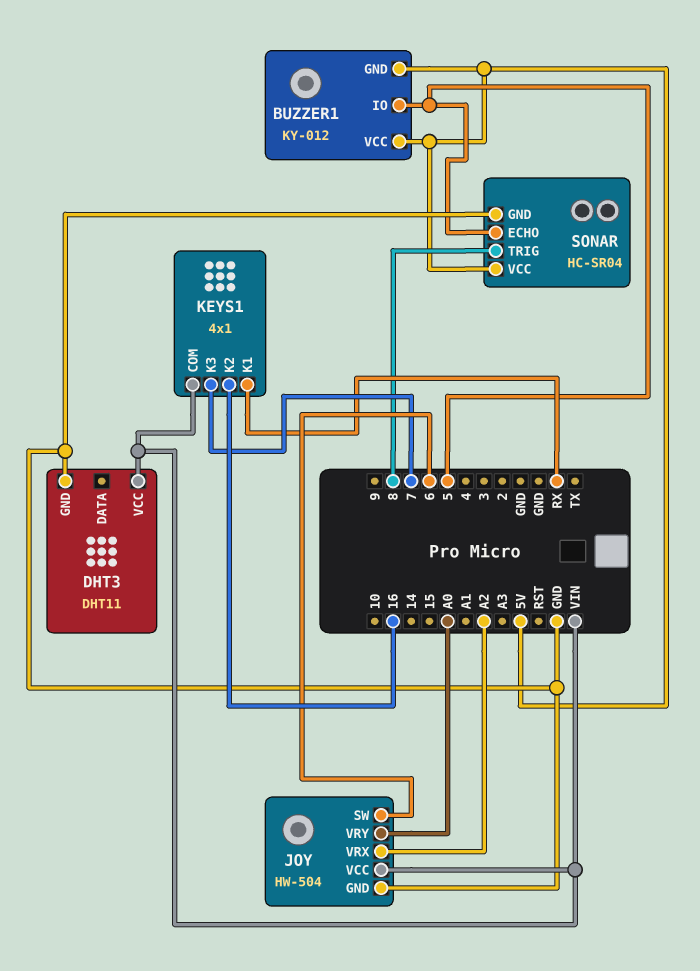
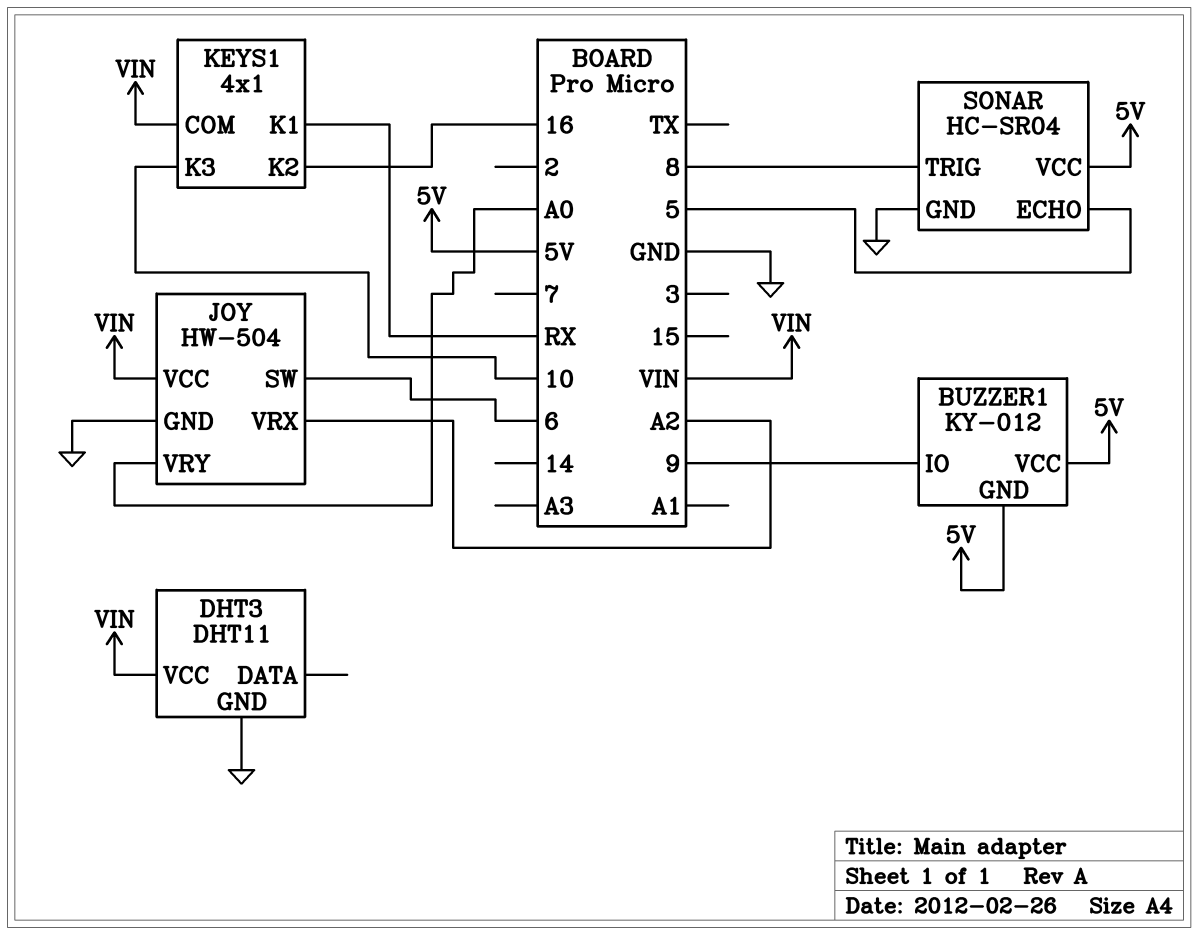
BUZZER1 pin IO: 5 -> 9
KEYS1 pin K3: 7 -> 10

